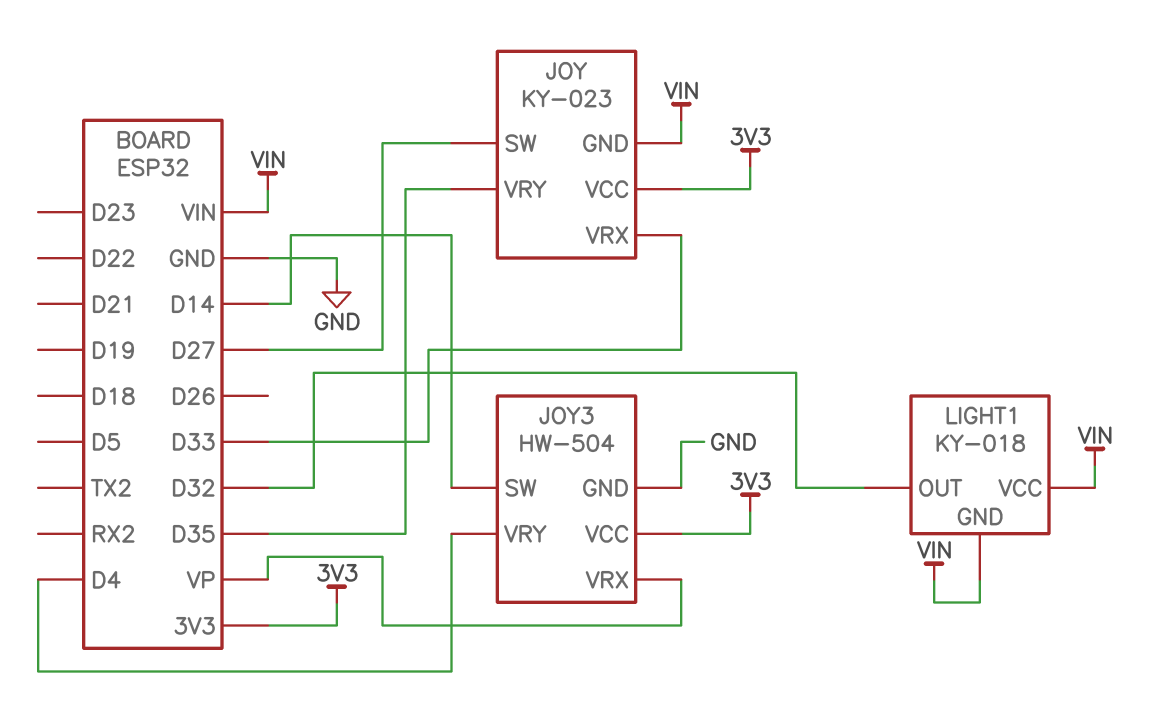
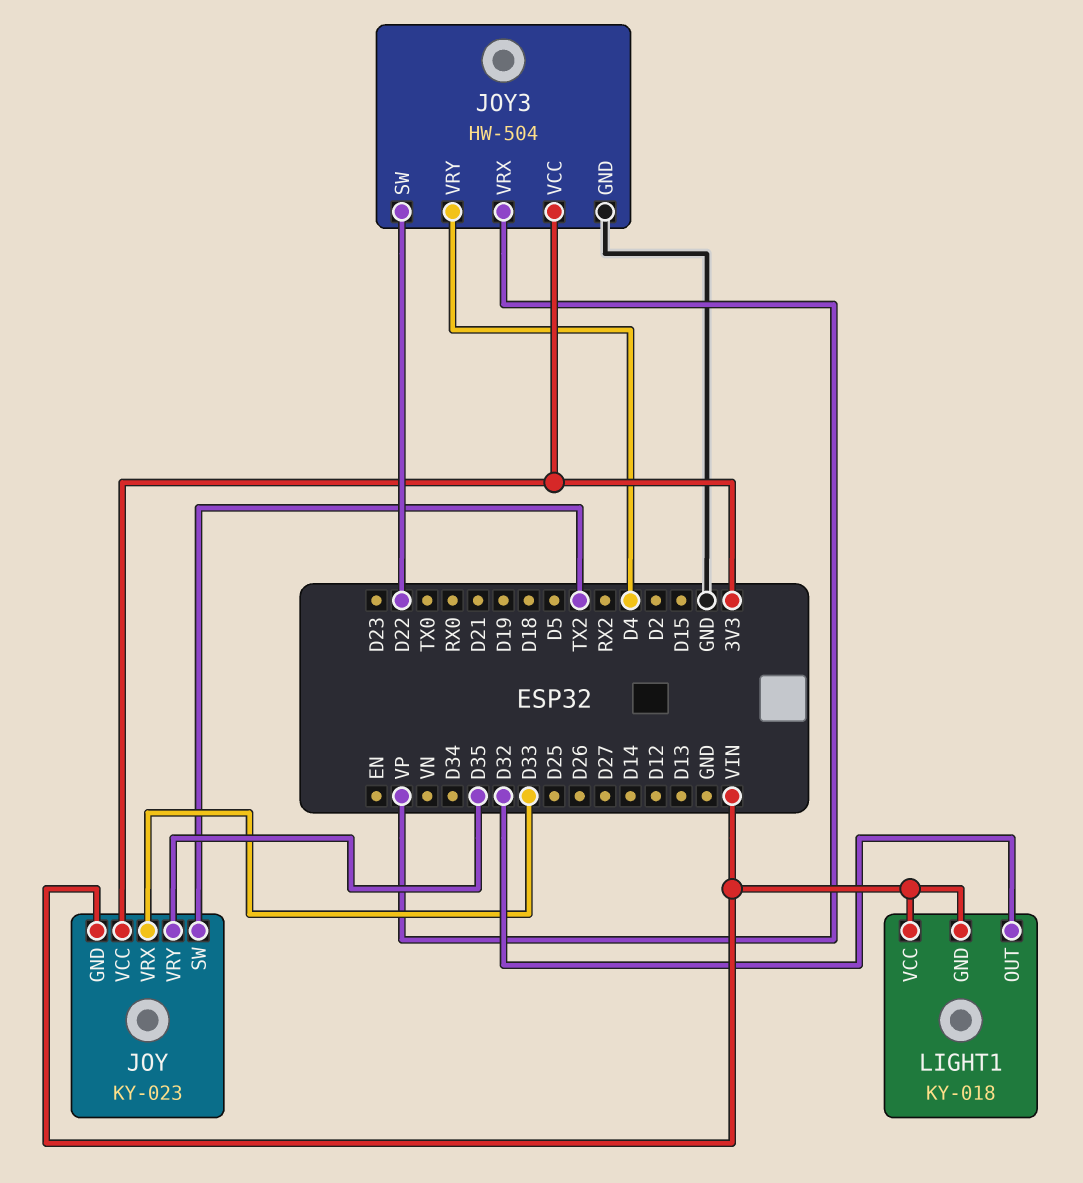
JOY pin SW: D27 -> TX2
JOY3 pin SW: D14 -> D22

